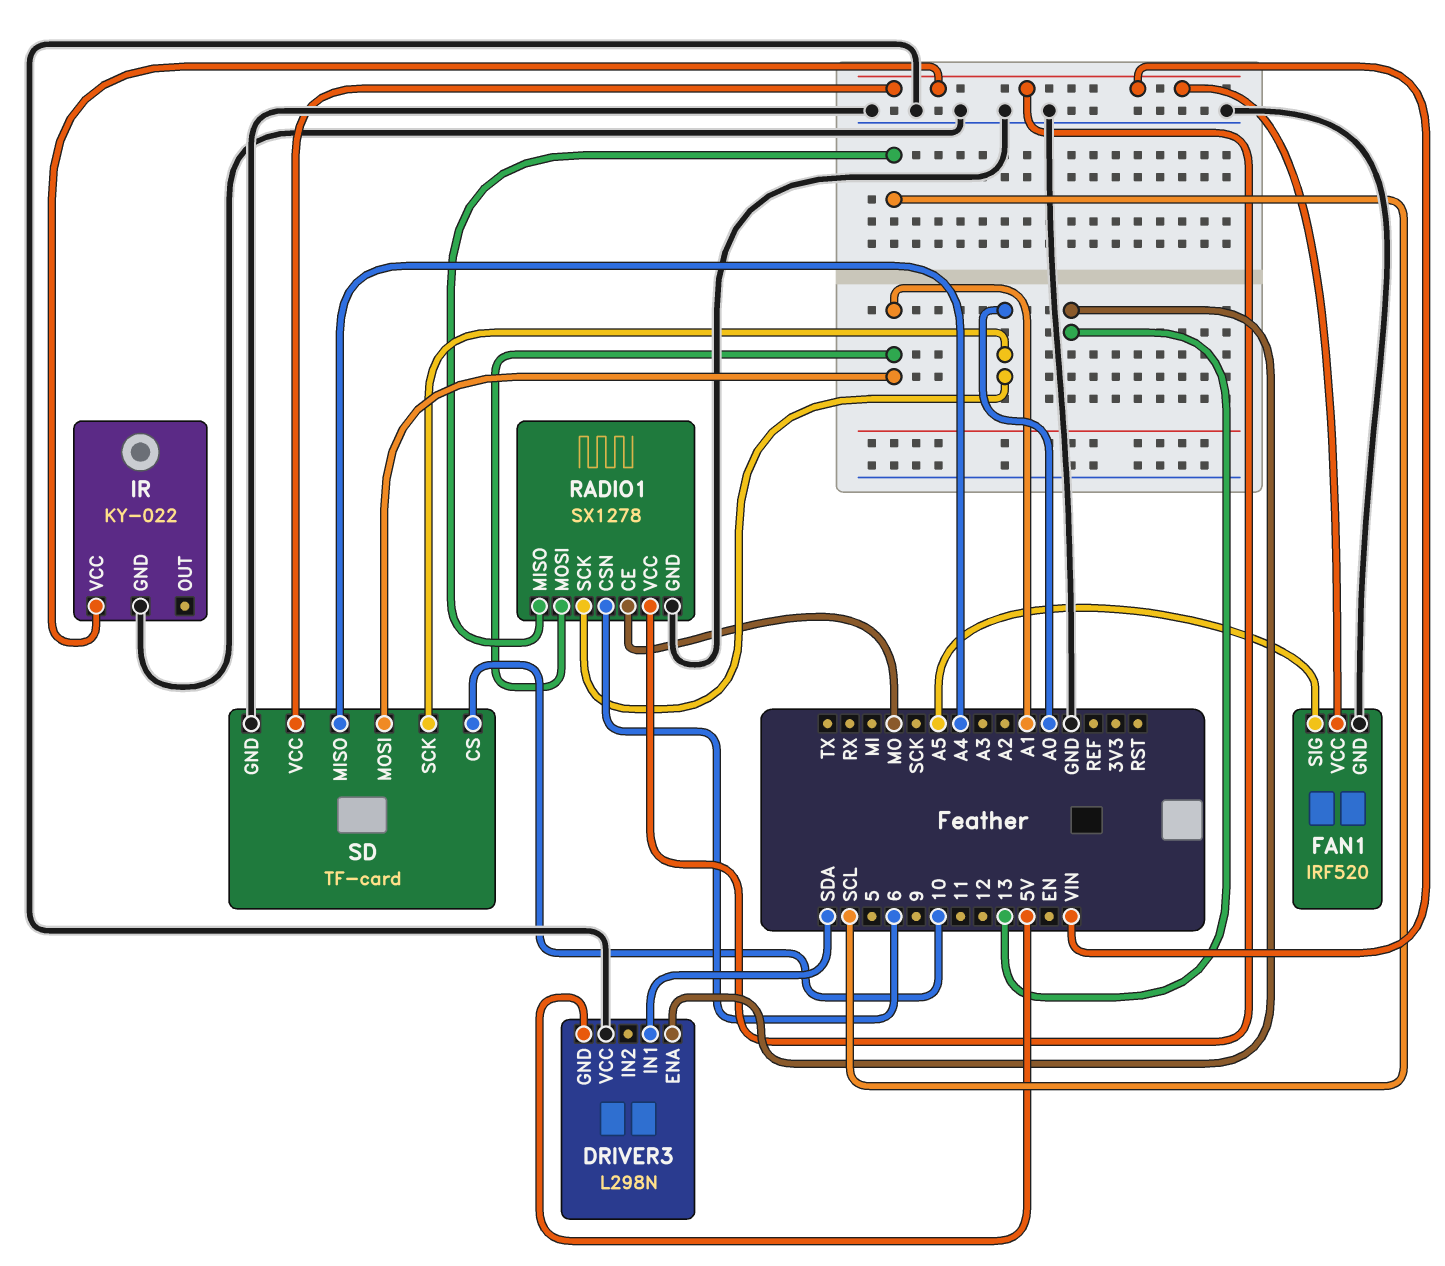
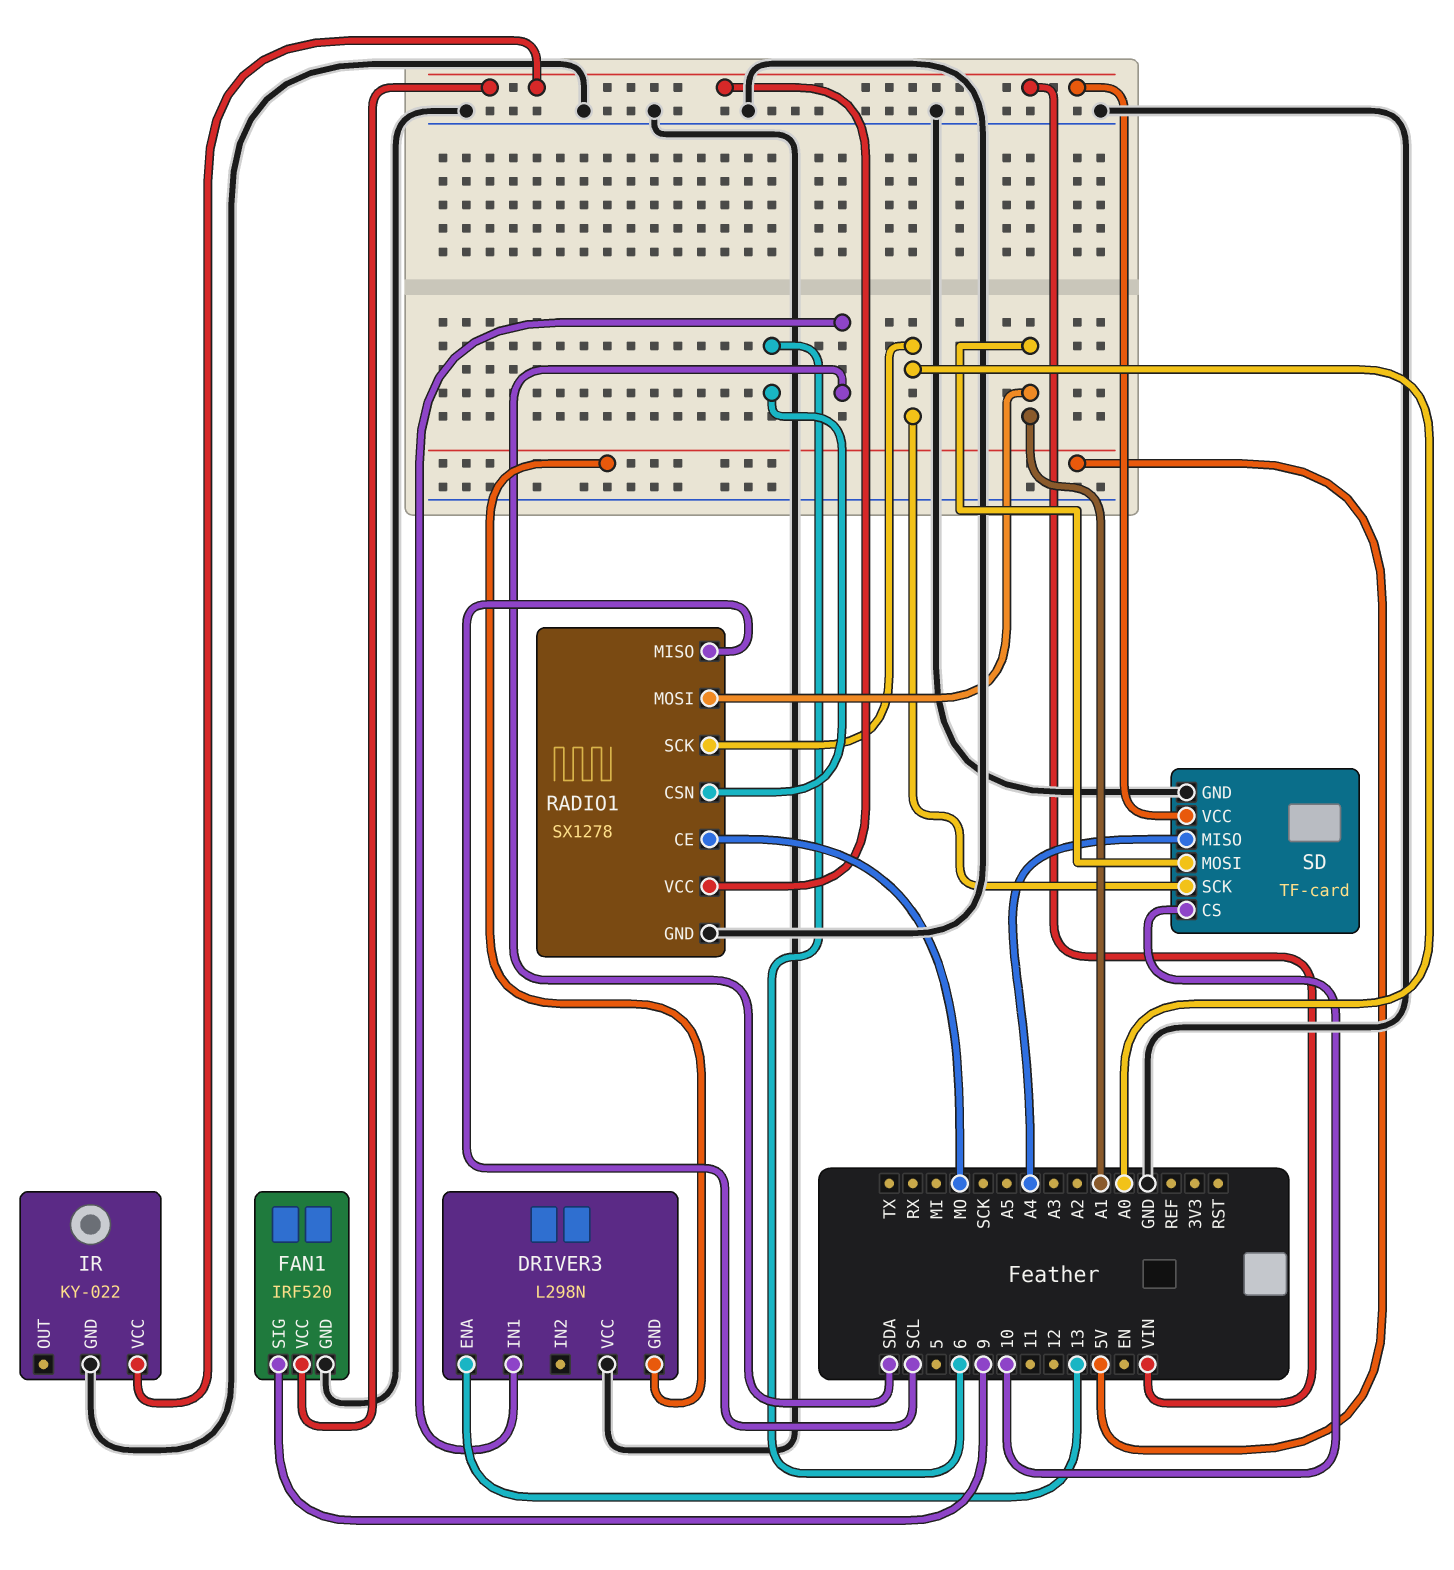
FAN1 pin SIG: A5 -> 9

